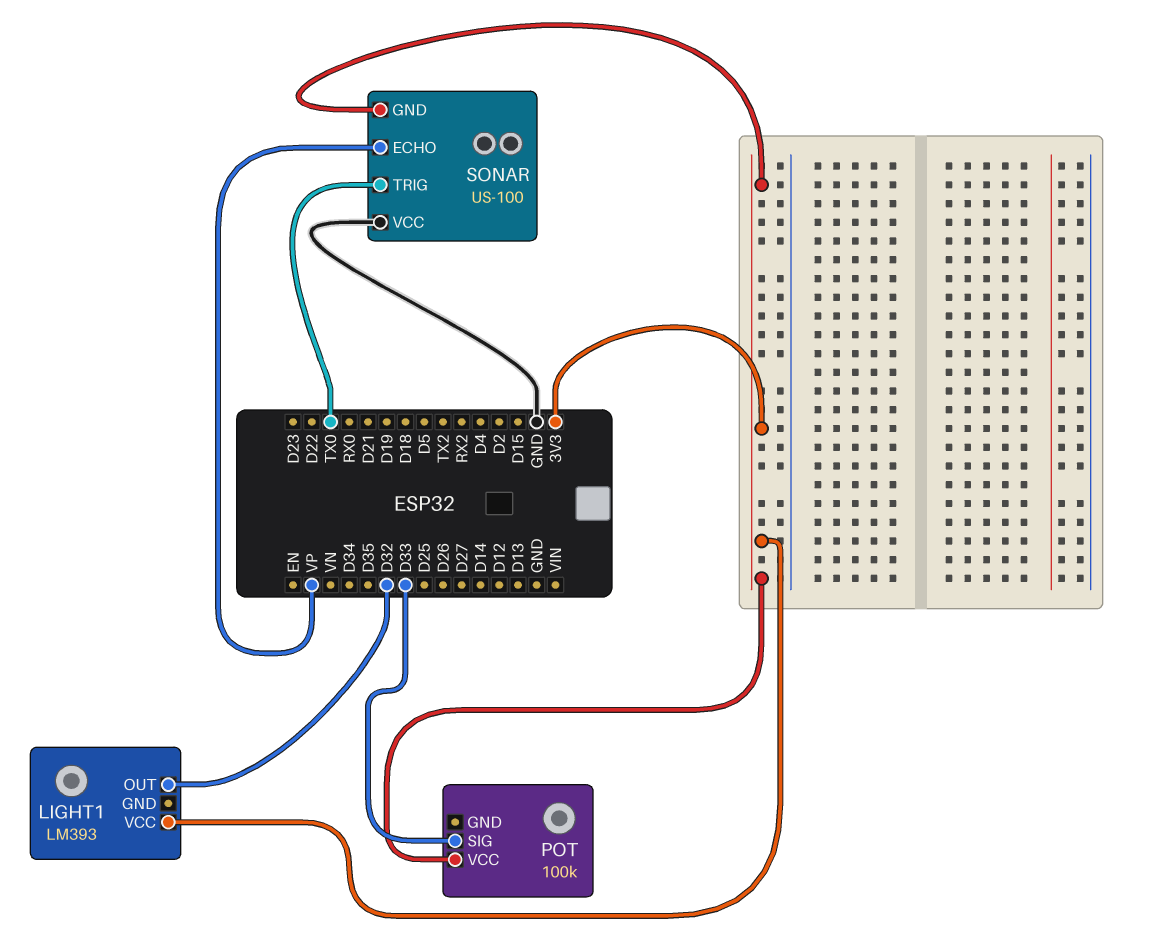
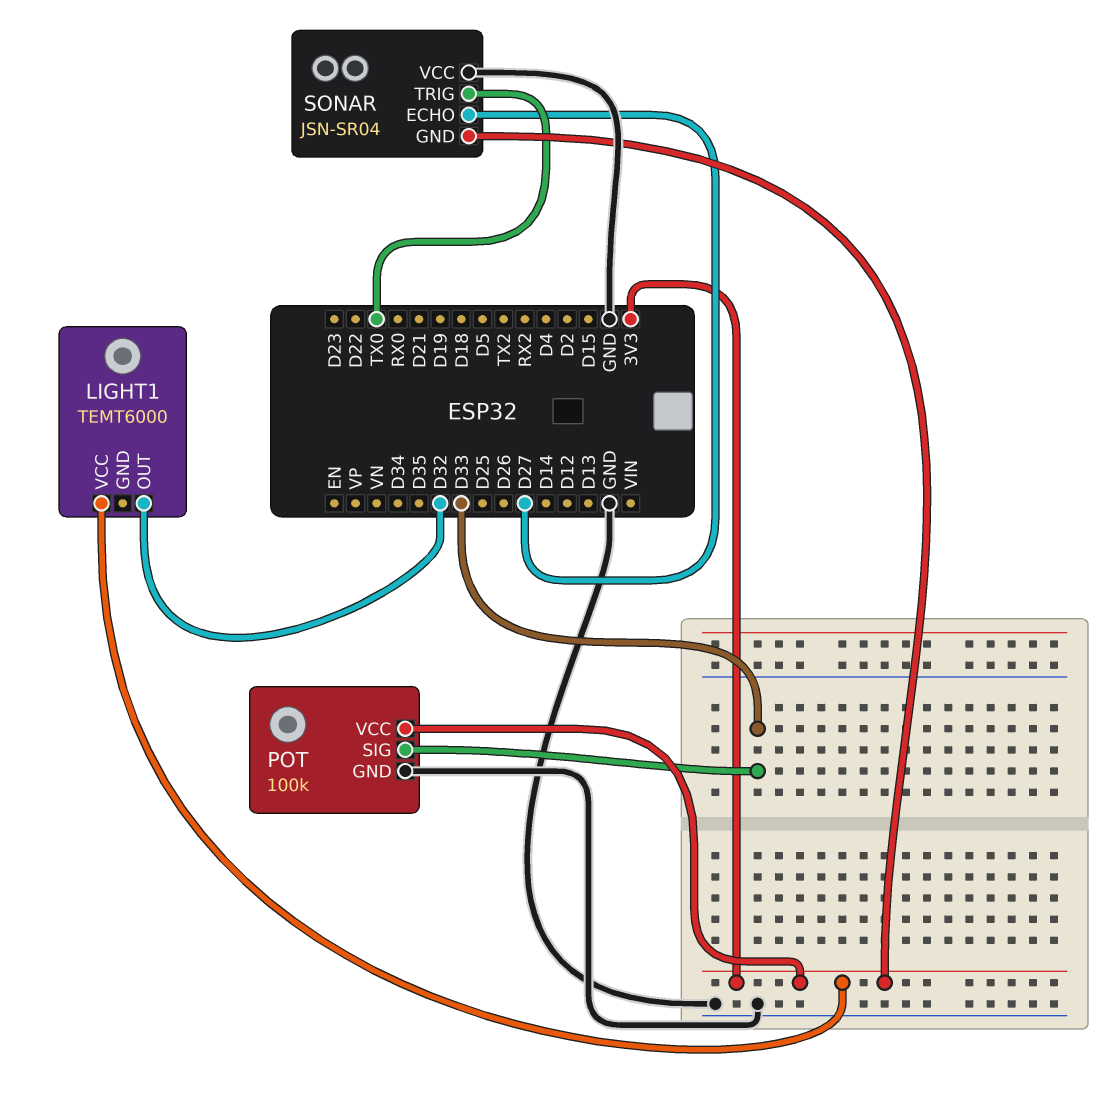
LIGHT1: LM393 -> TEMT6000
POT pin GND: none -> GND
SONAR: US-100 -> JSN-SR04
SONAR pin ECHO: VP -> D27

